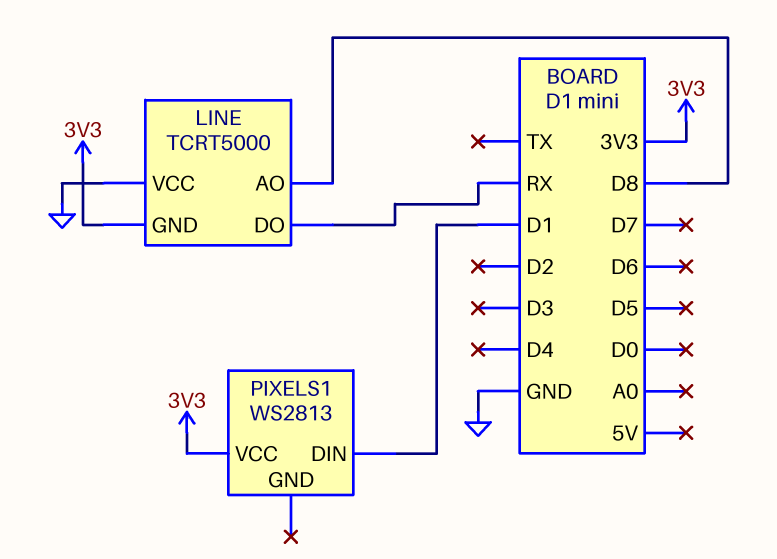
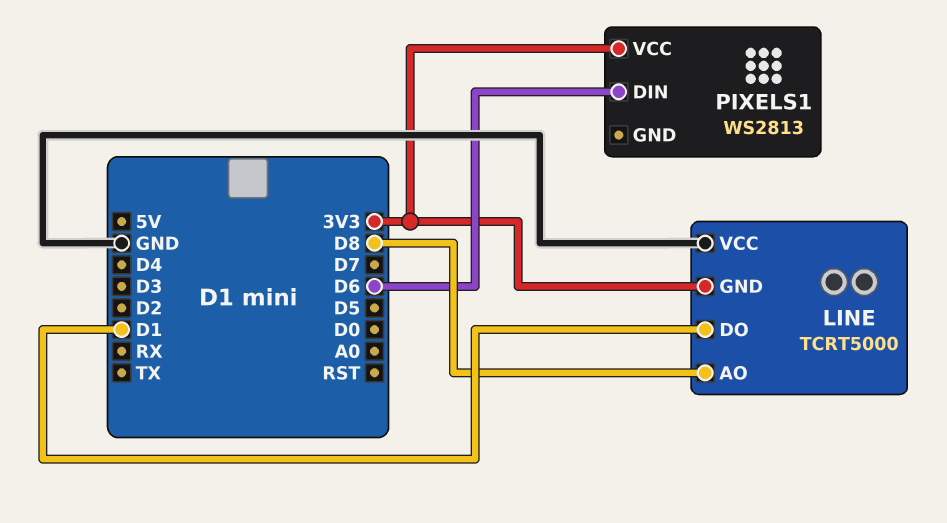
LINE pin DO: RX -> D1
PIXELS1 pin DIN: D1 -> D6

